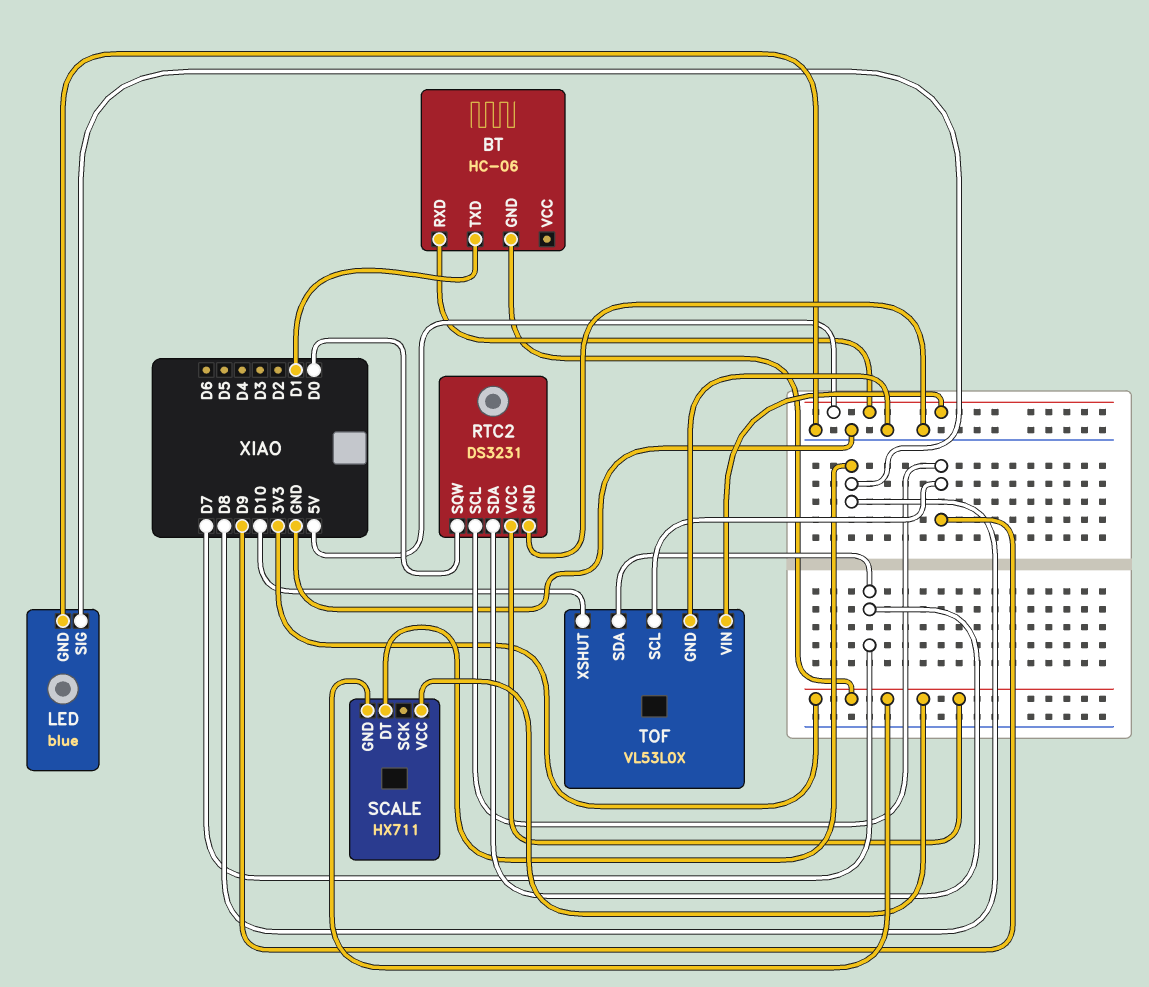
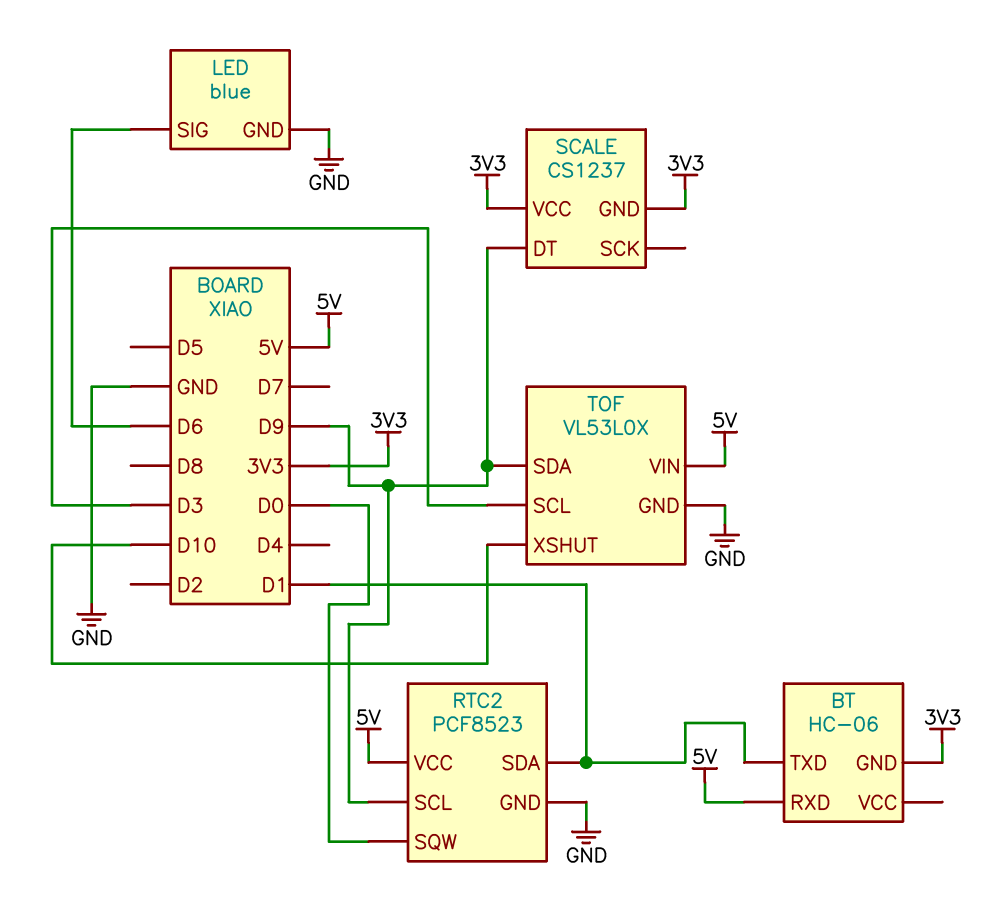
LED pin SIG: D8 -> D6
RTC2: DS3231 -> PCF8523
RTC2 pin SDA: D7 -> D1
RTC2 pin VCC: 3V3 -> 5V
SCALE: HX711 -> CS1237
SCALE pin DT: D8 -> D9
TOF pin SCL: D9 -> D3
TOF pin SDA: D7 -> D9

